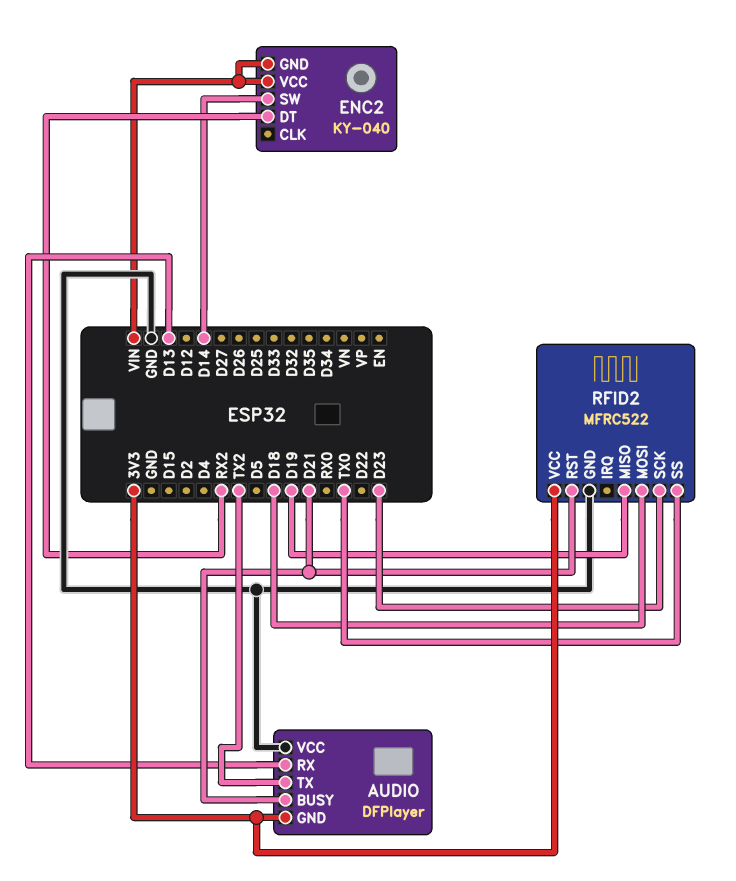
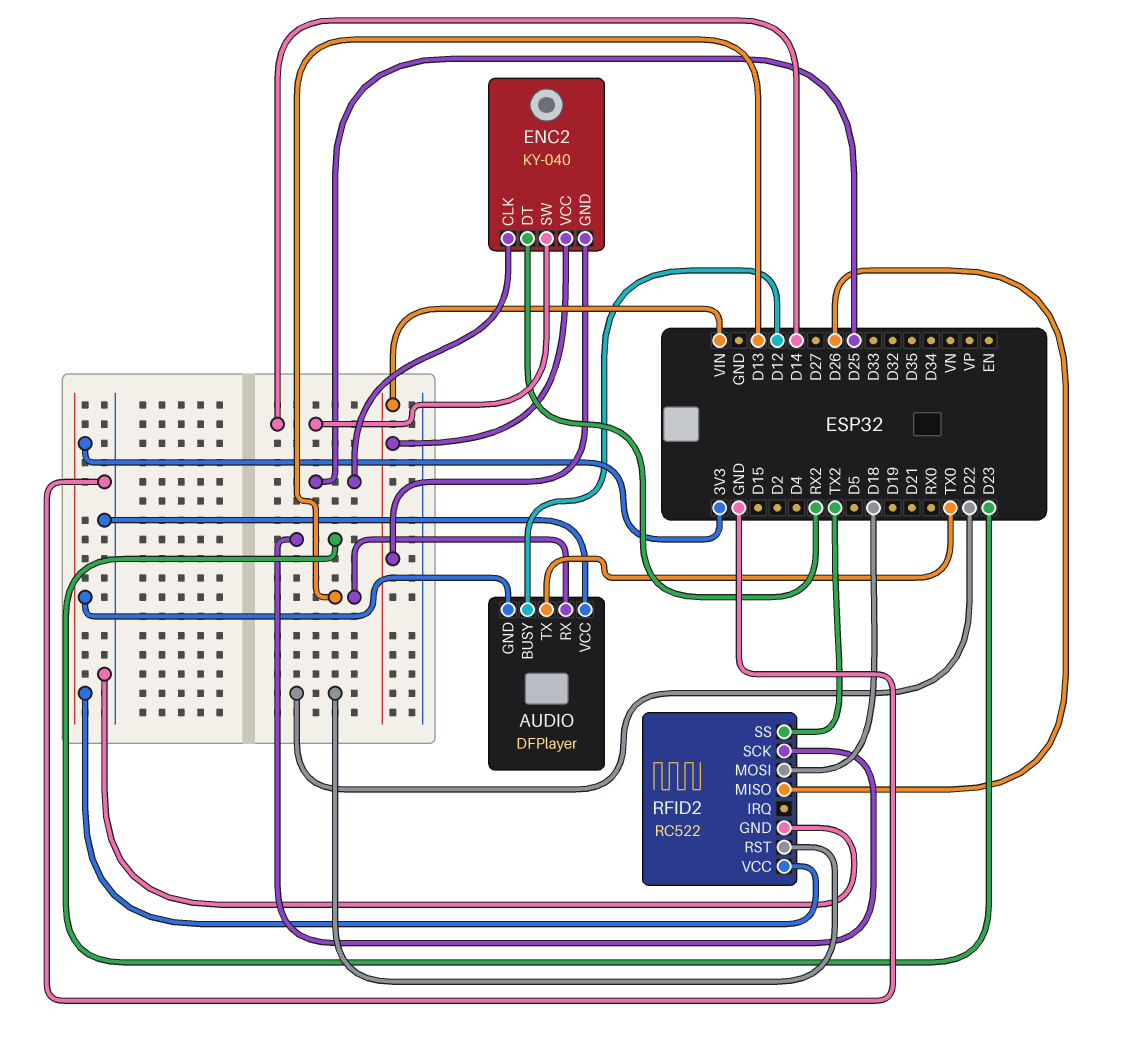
AUDIO pin BUSY: D21 -> D12
AUDIO pin TX: TX2 -> TX0
ENC2 pin CLK: none -> D25
RFID2: MFRC522 -> RC522
RFID2 pin MISO: D19 -> D26
RFID2 pin RST: D21 -> D22
RFID2 pin SS: TX0 -> TX2

